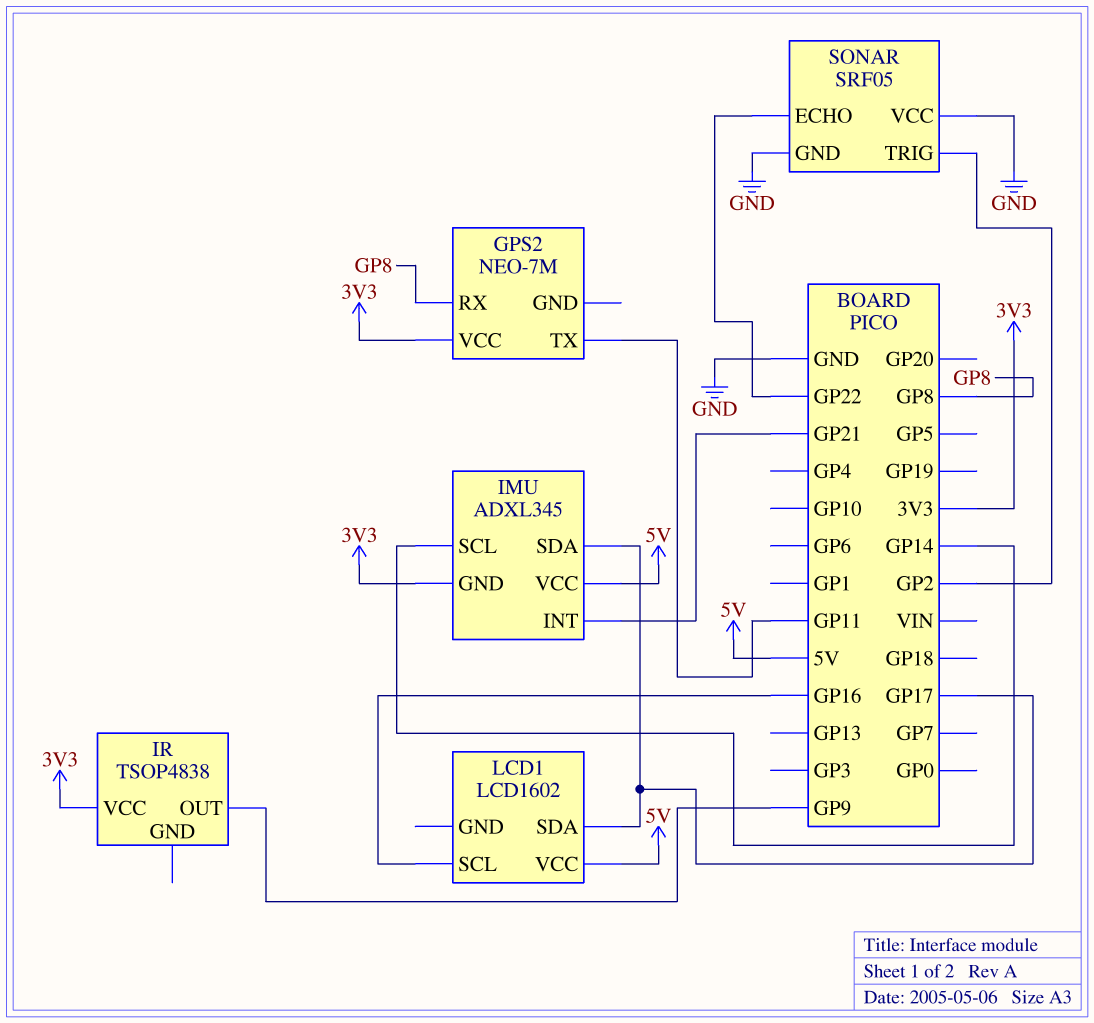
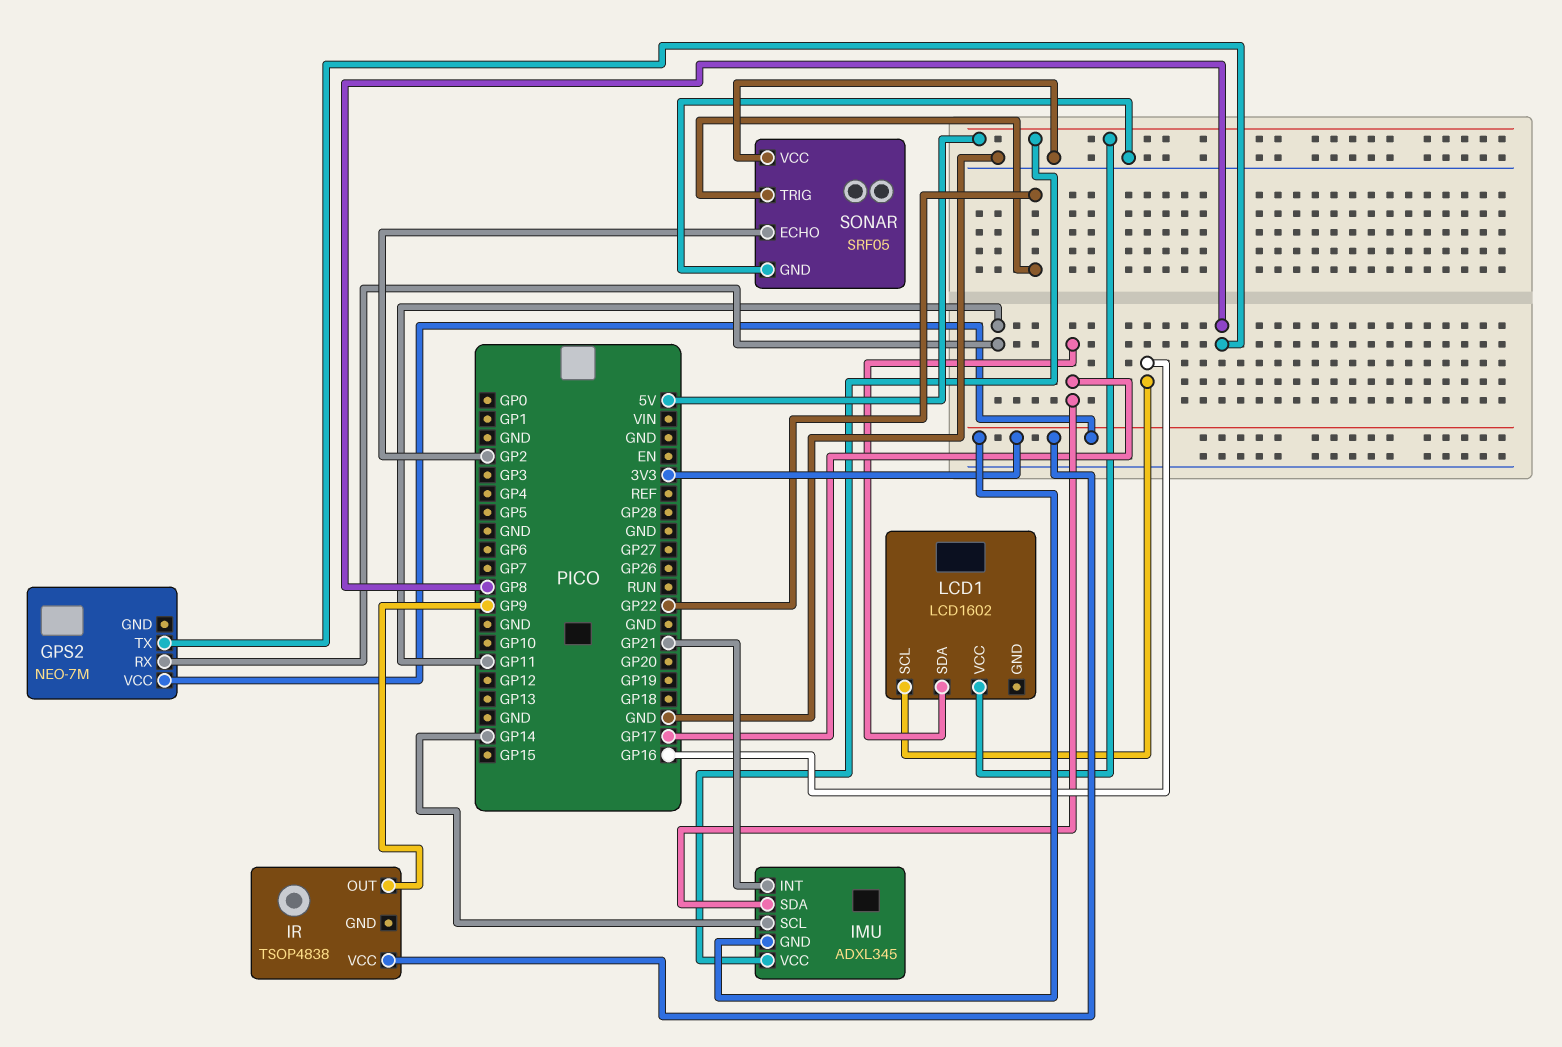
GPS2 pin RX: GP8 -> GP11
GPS2 pin TX: GP11 -> GP8
SONAR pin ECHO: GP22 -> GP2
SONAR pin TRIG: GP2 -> GP22

